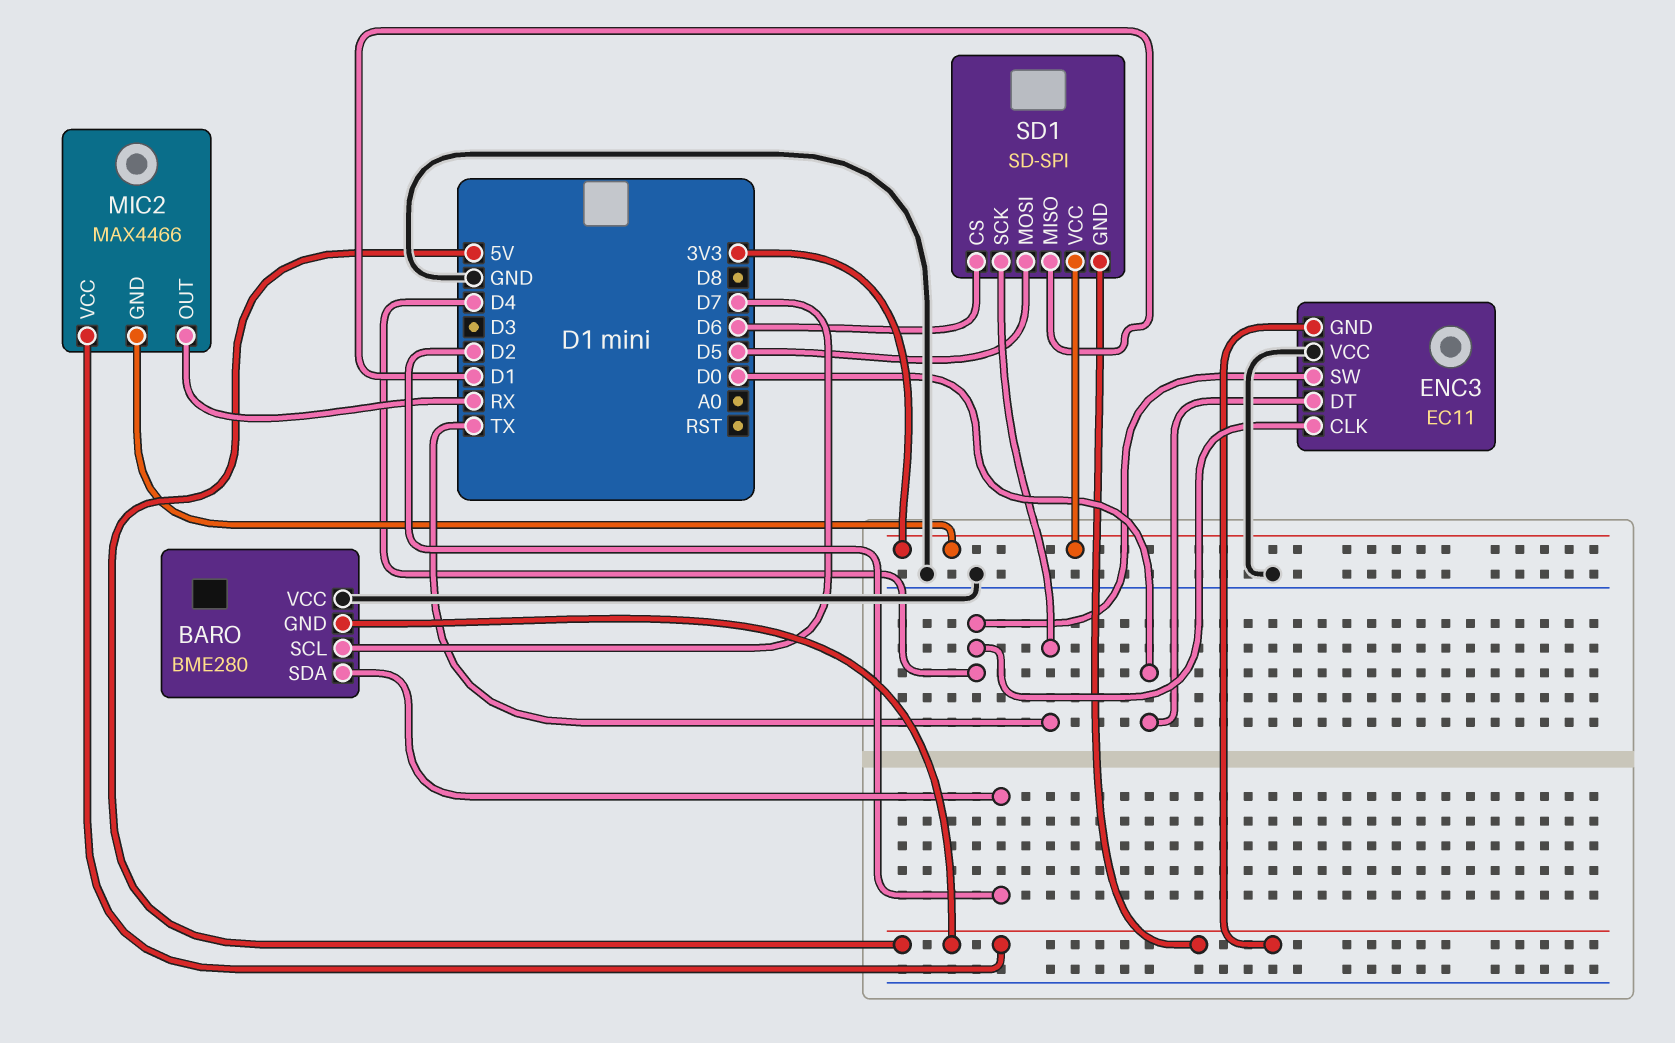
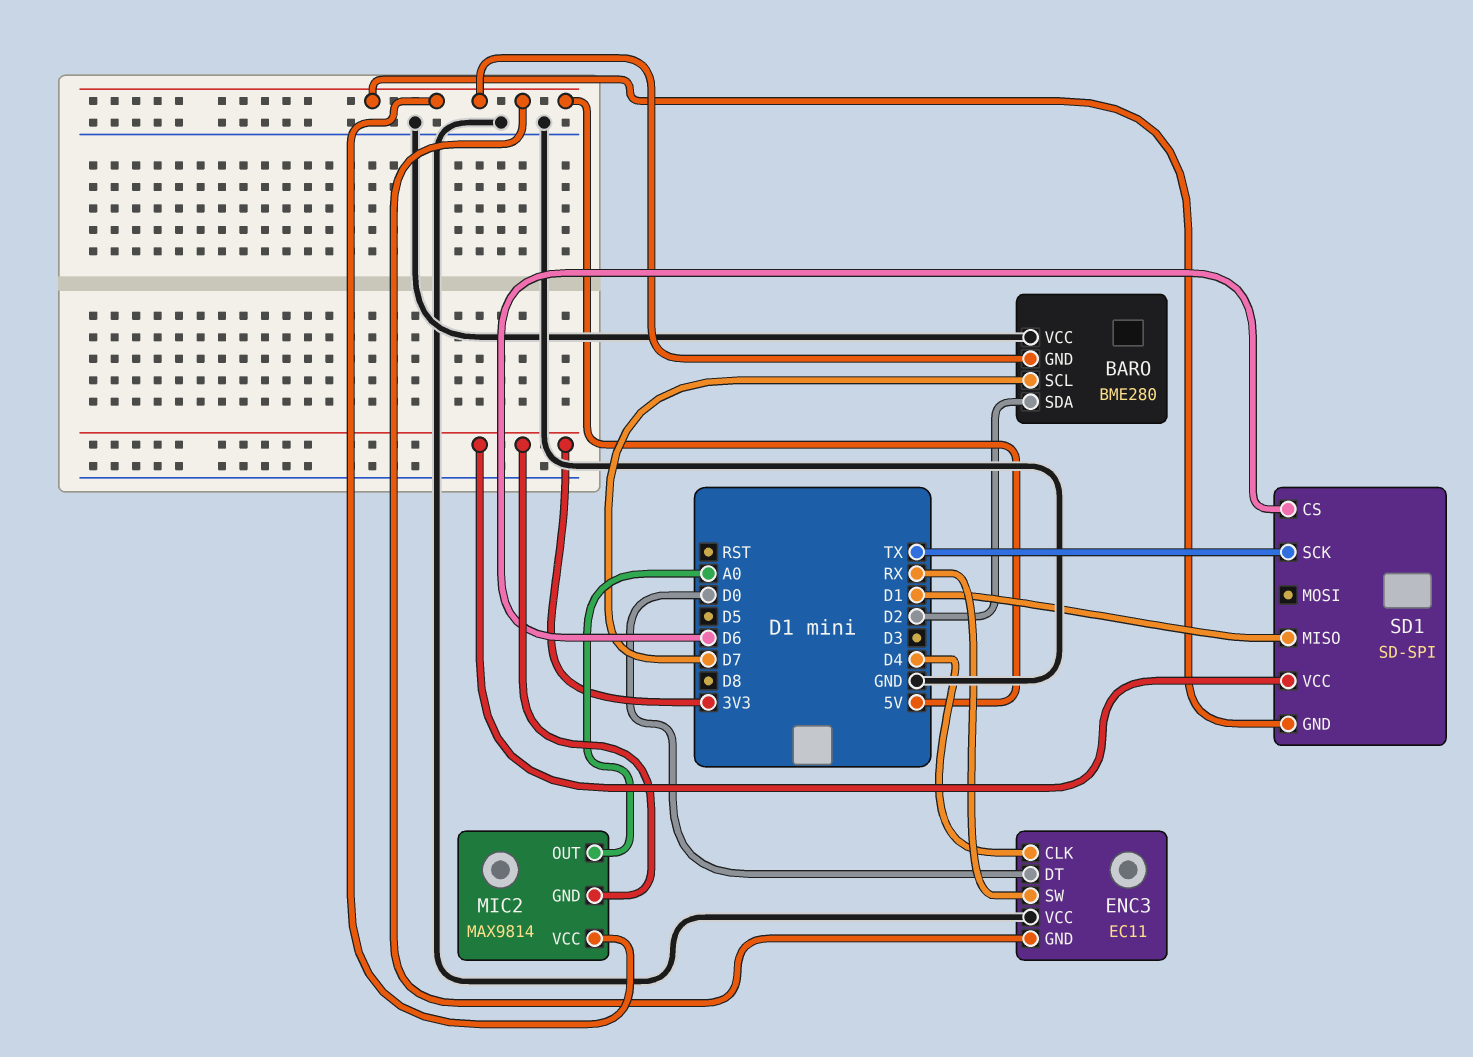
ENC3 pin SW: D4 -> RX
MIC2: MAX4466 -> MAX9814
MIC2 pin OUT: RX -> A0
SD1 pin MOSI: D5 -> none

